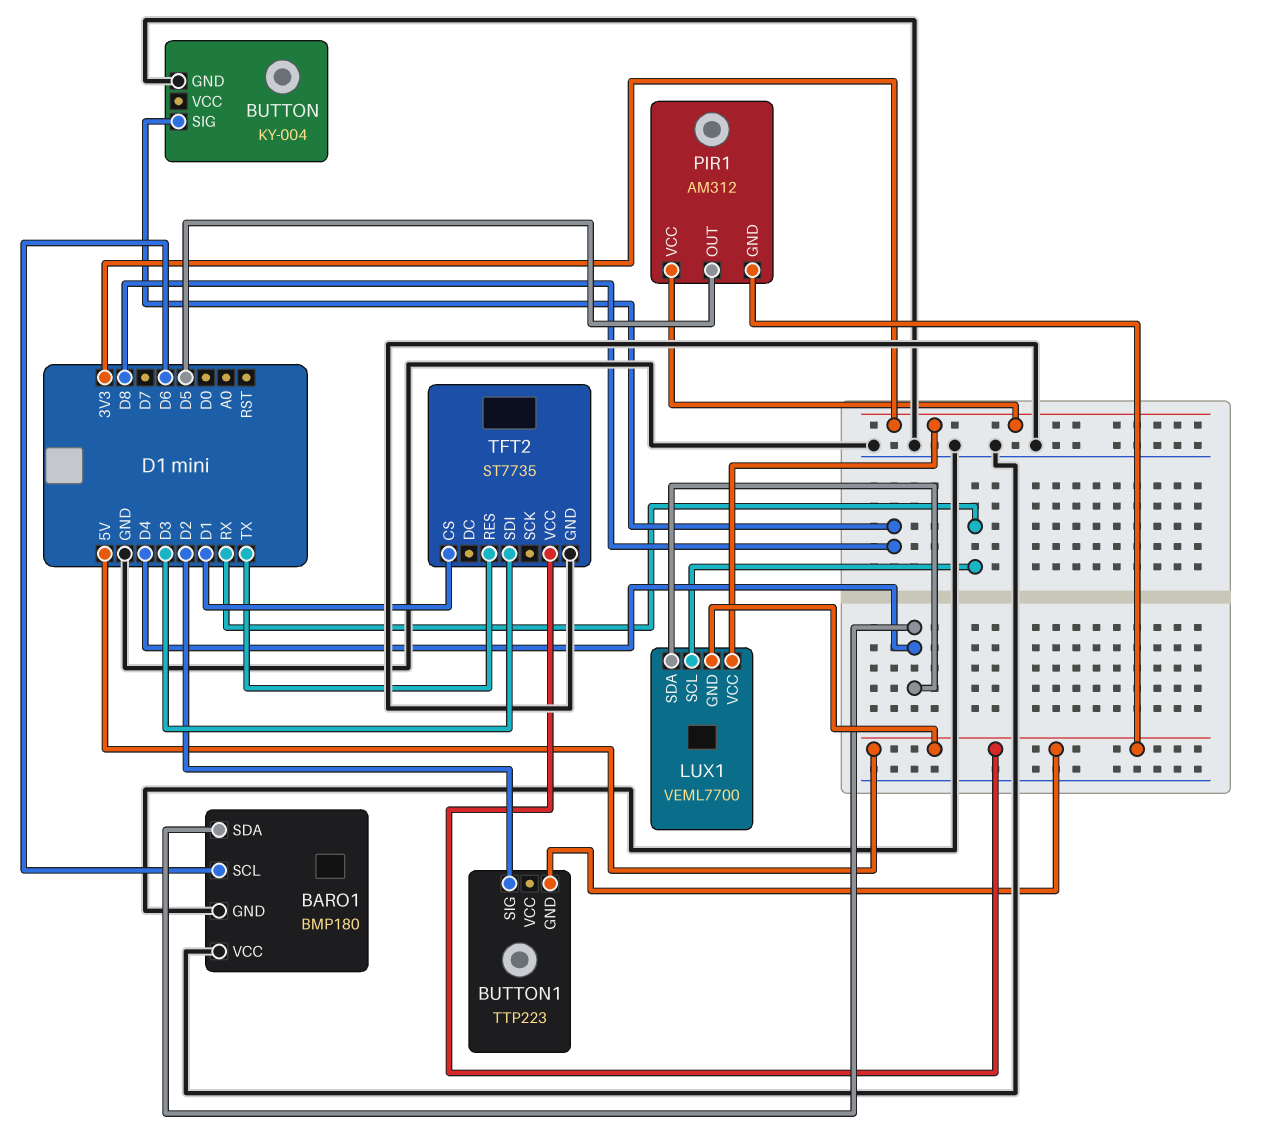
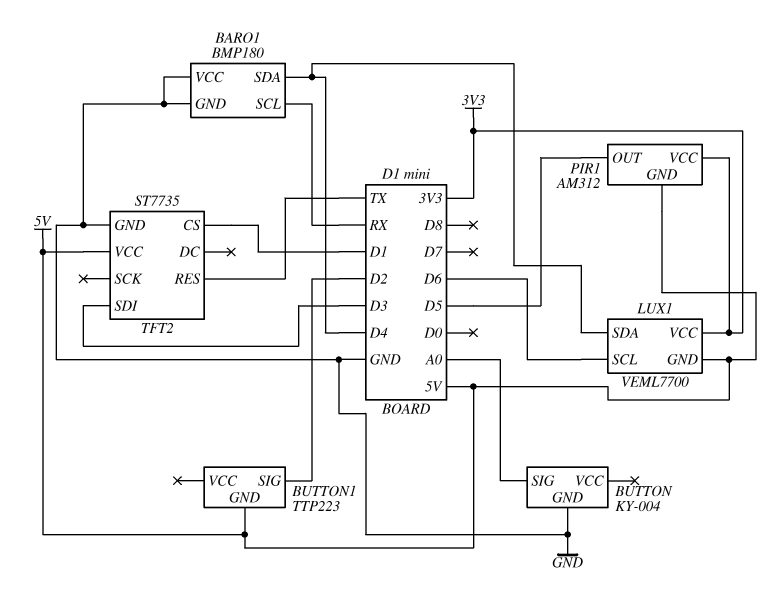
BARO1 pin SCL: D6 -> RX
BUTTON pin SIG: D8 -> A0
LUX1 pin SCL: RX -> D6

